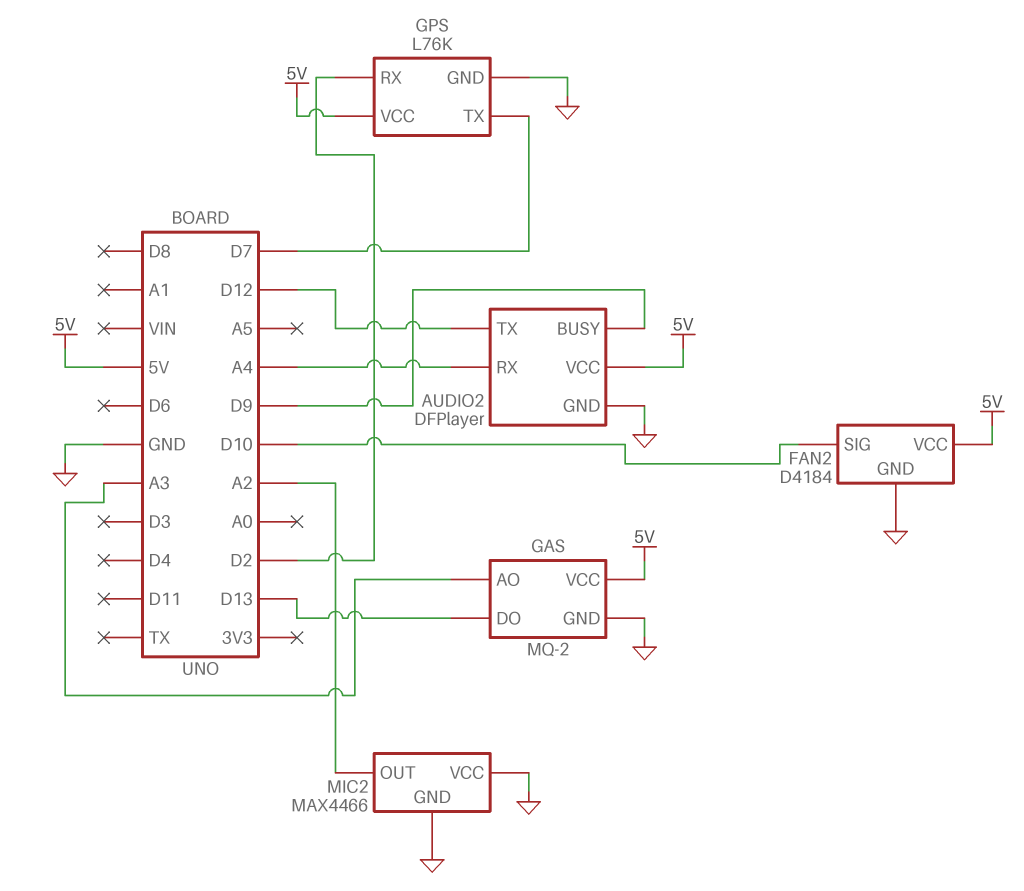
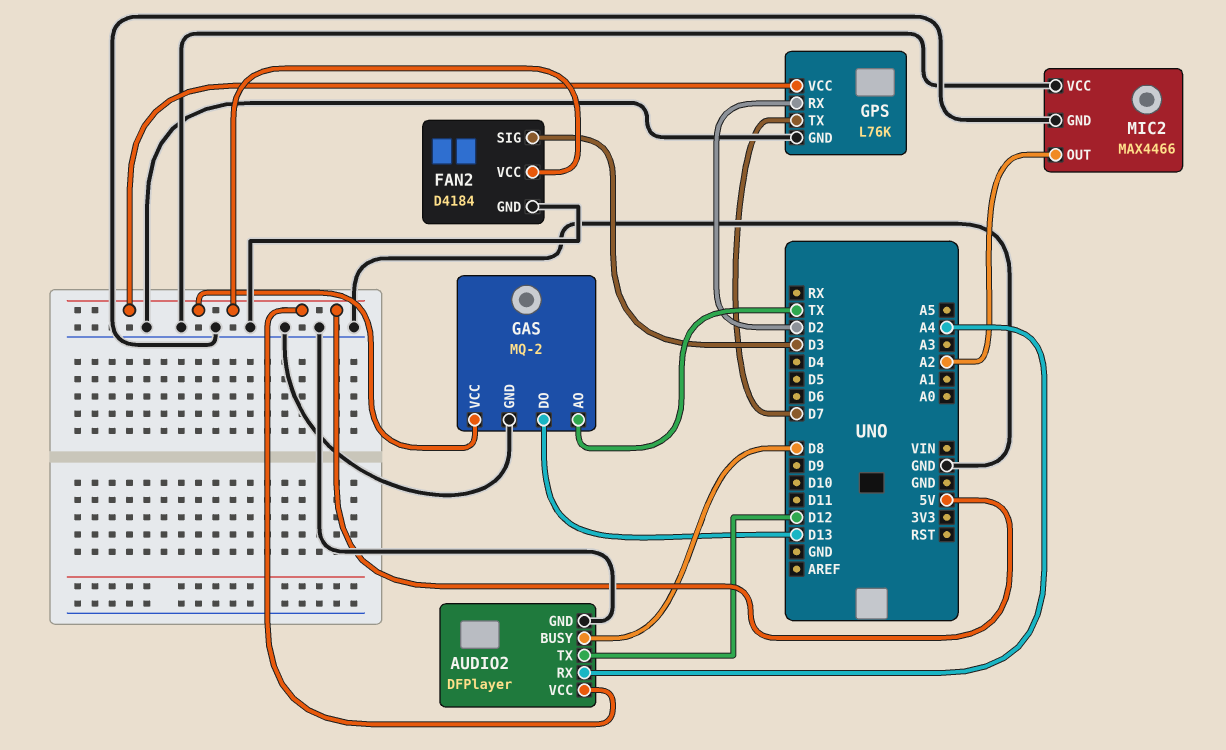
AUDIO2 pin BUSY: D9 -> D8
FAN2 pin SIG: D10 -> D3
GAS pin AO: A3 -> TX

